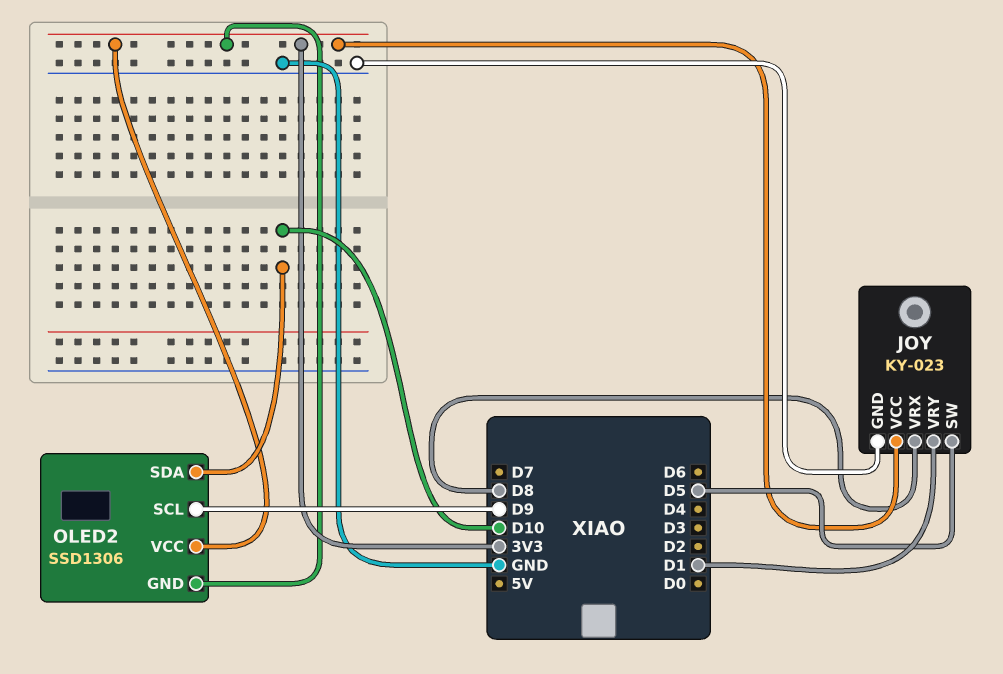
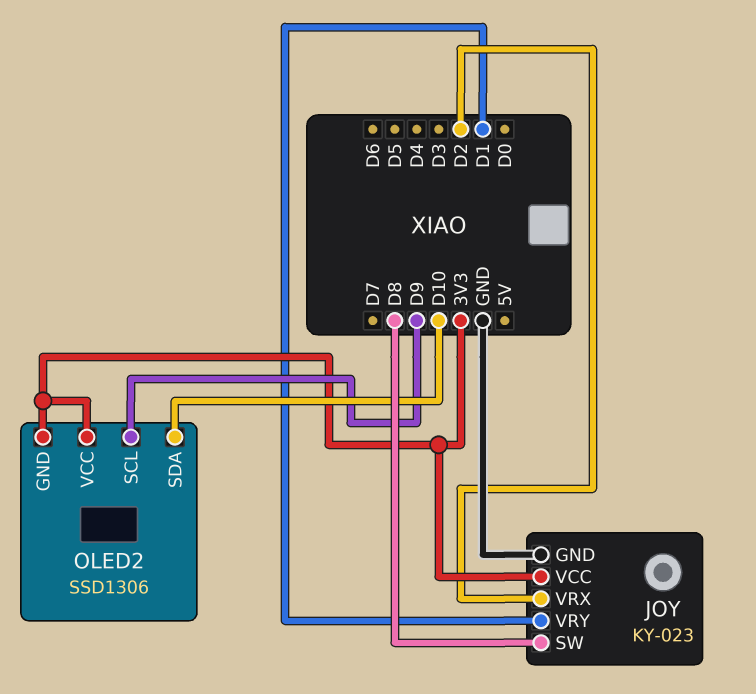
JOY pin SW: D5 -> D8
JOY pin VRX: D8 -> D2

